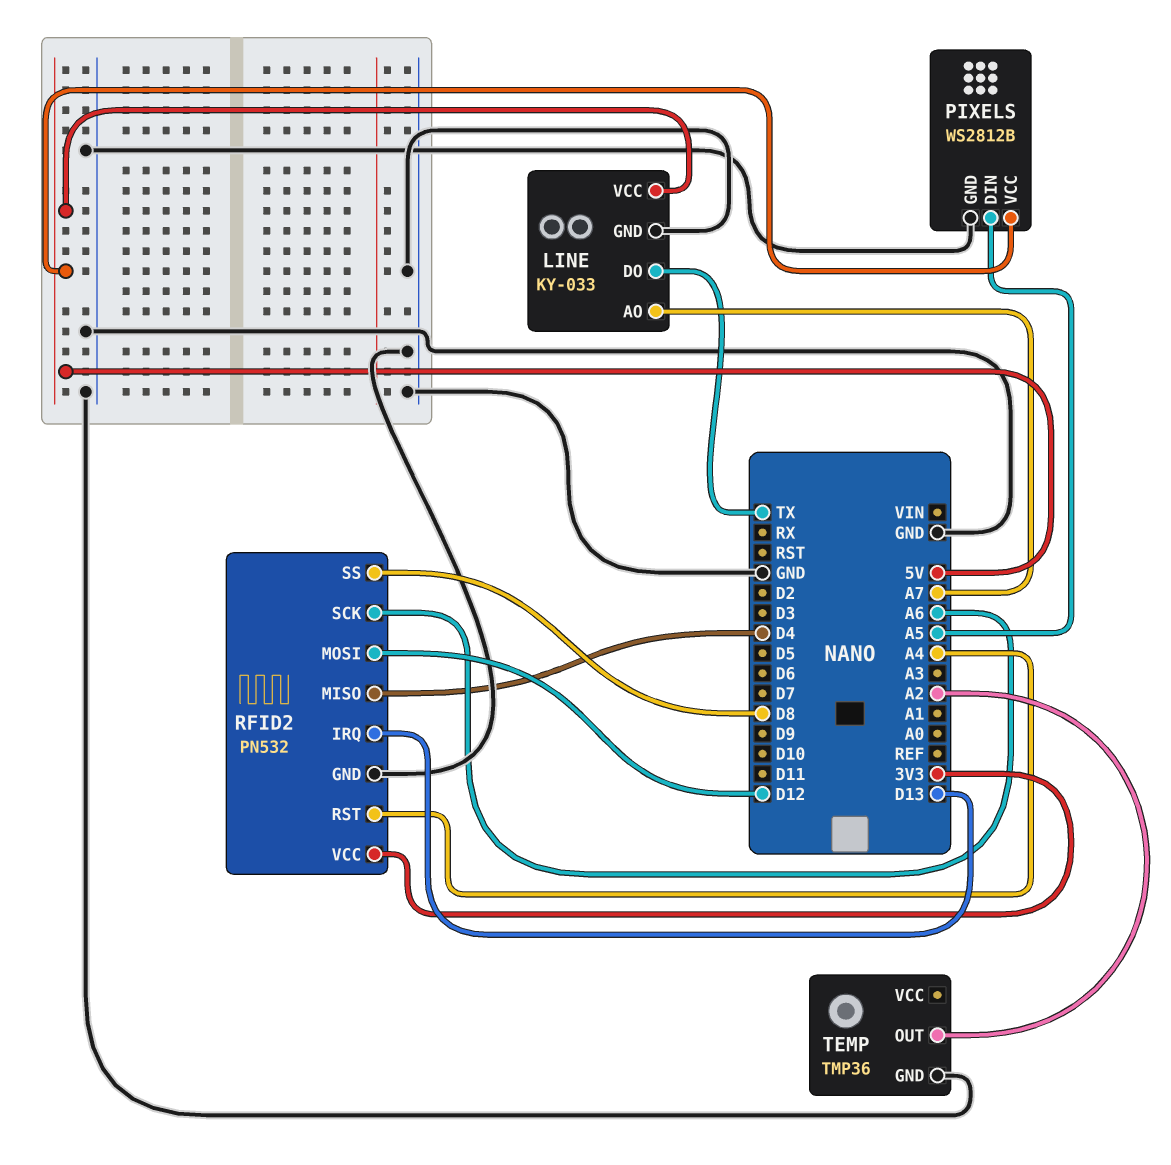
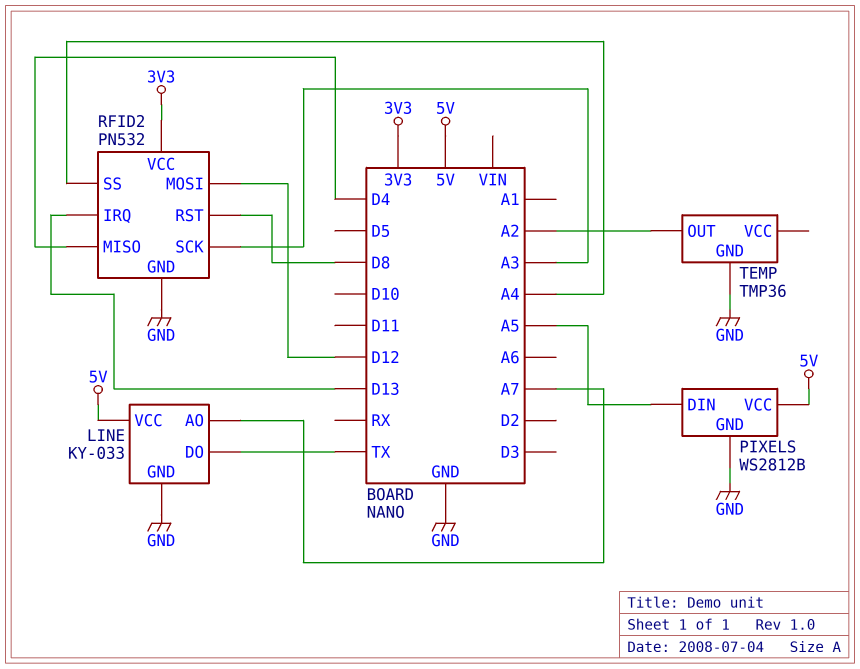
RFID2 pin RST: A4 -> D8
RFID2 pin SCK: A6 -> A3
RFID2 pin SS: D8 -> A4

